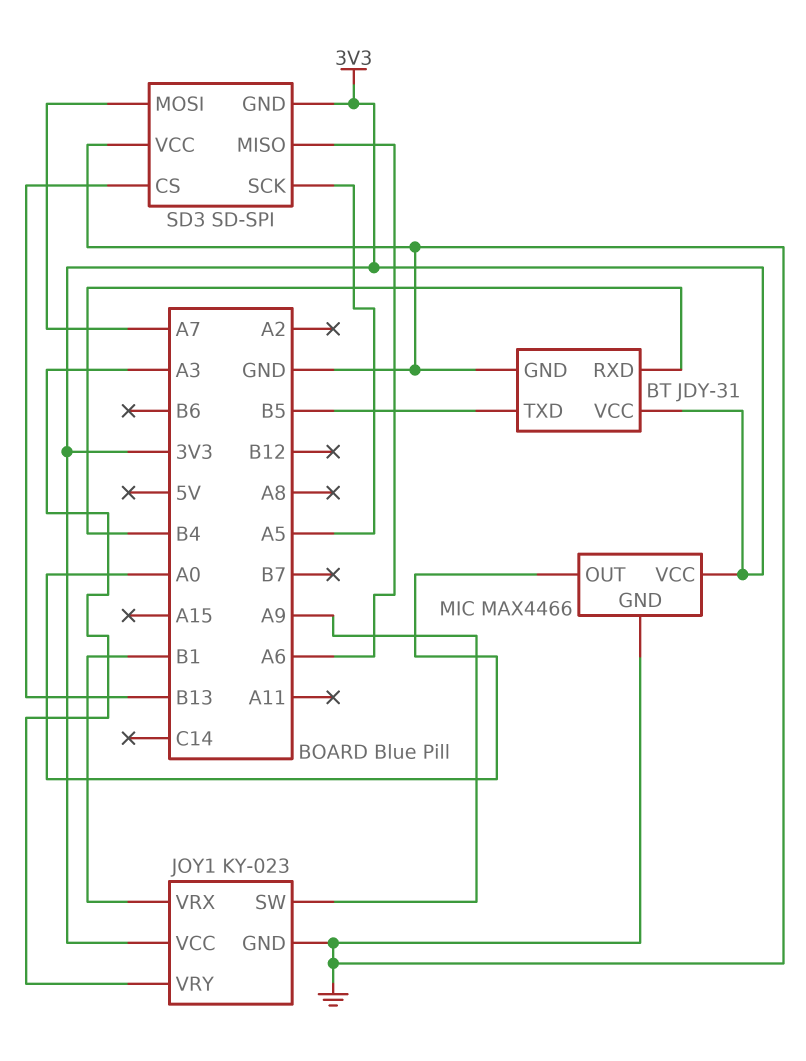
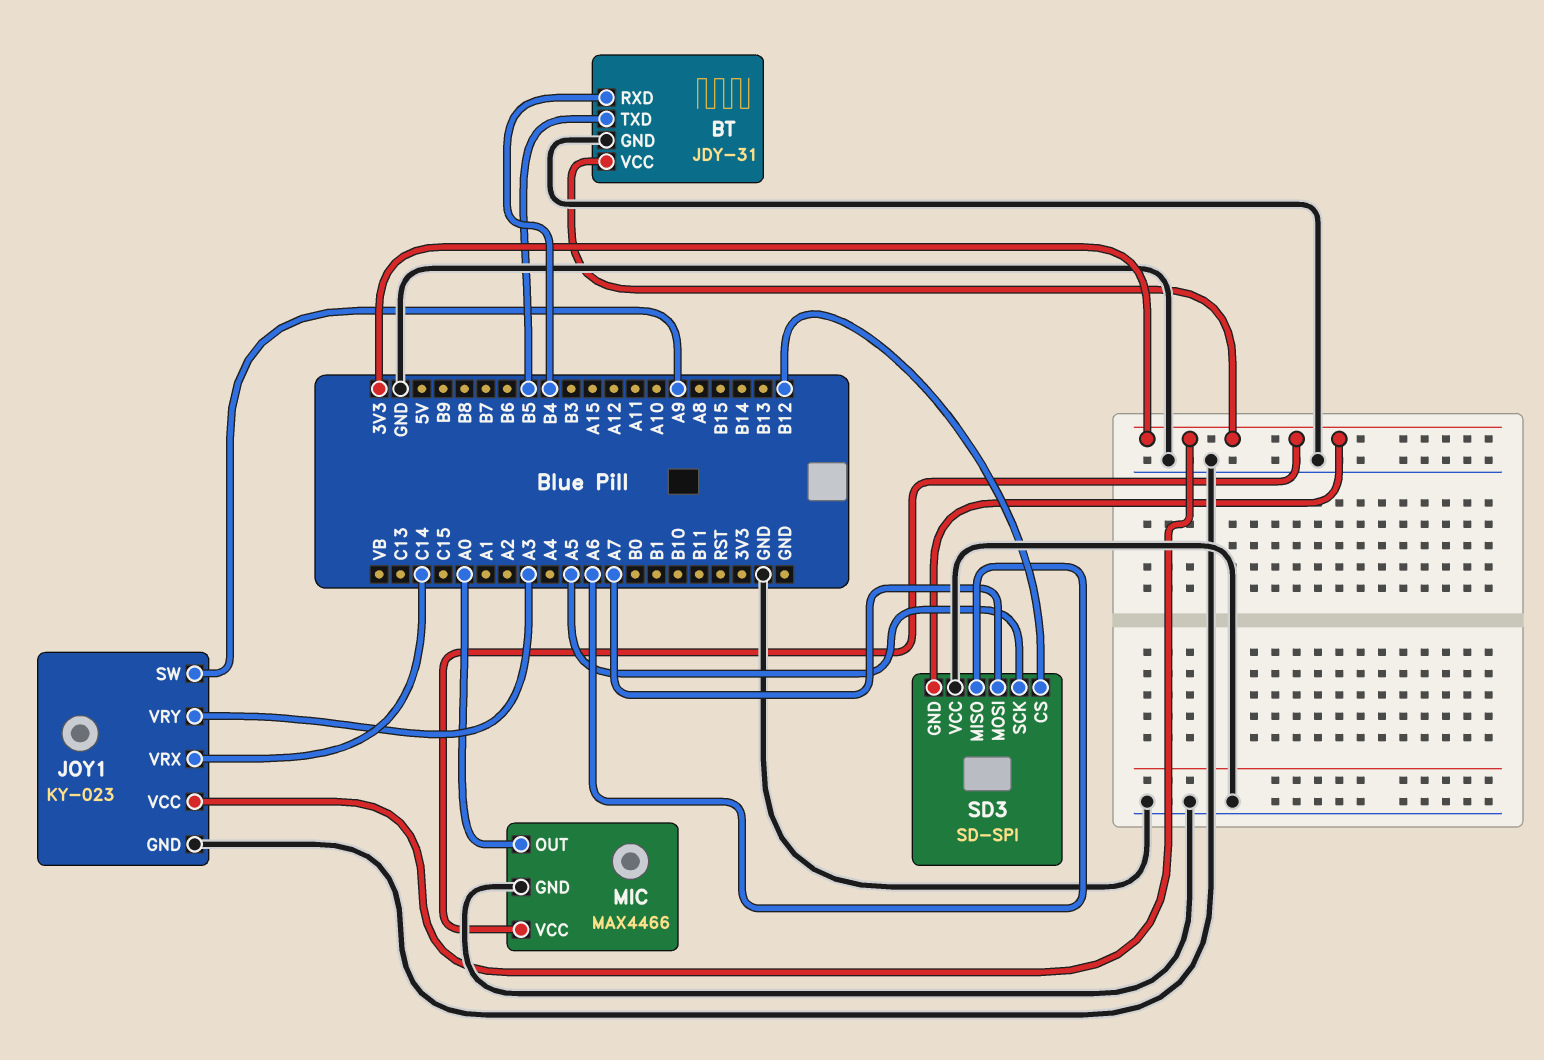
JOY1 pin VRX: B1 -> C14
SD3 pin CS: B13 -> B12

